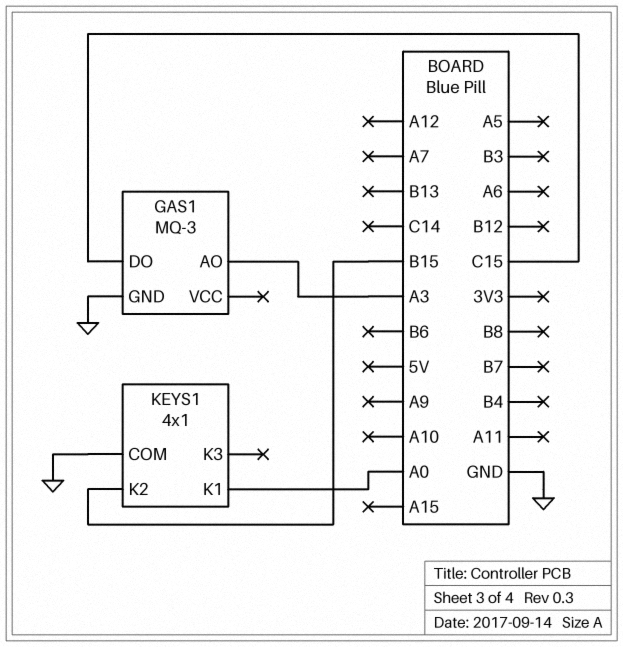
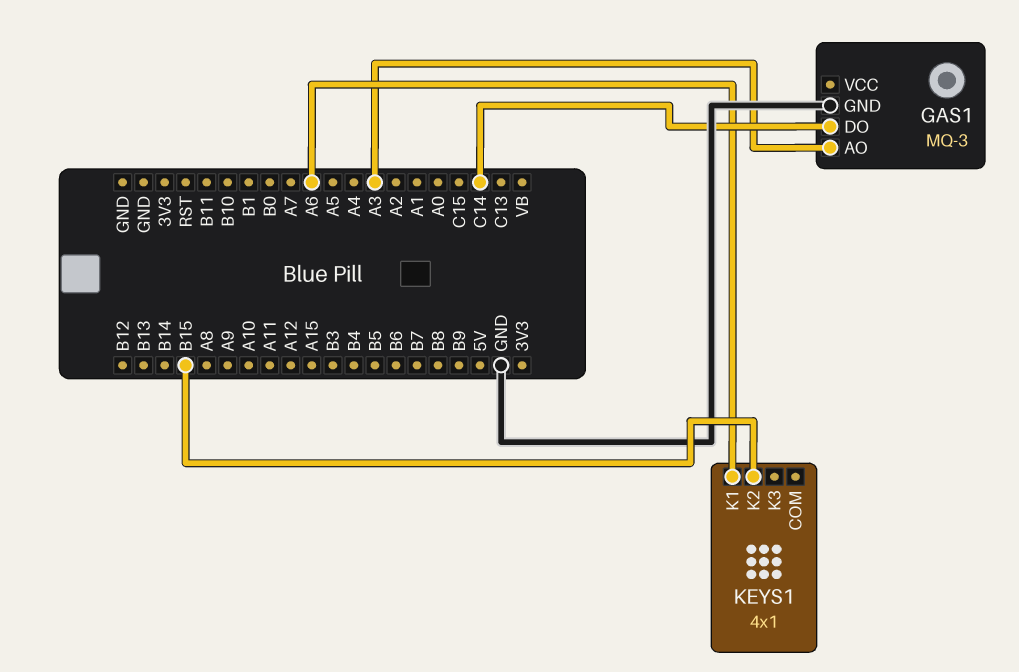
GAS1 pin DO: C15 -> C14
KEYS1 pin COM: GND -> none
KEYS1 pin K1: A0 -> A6

